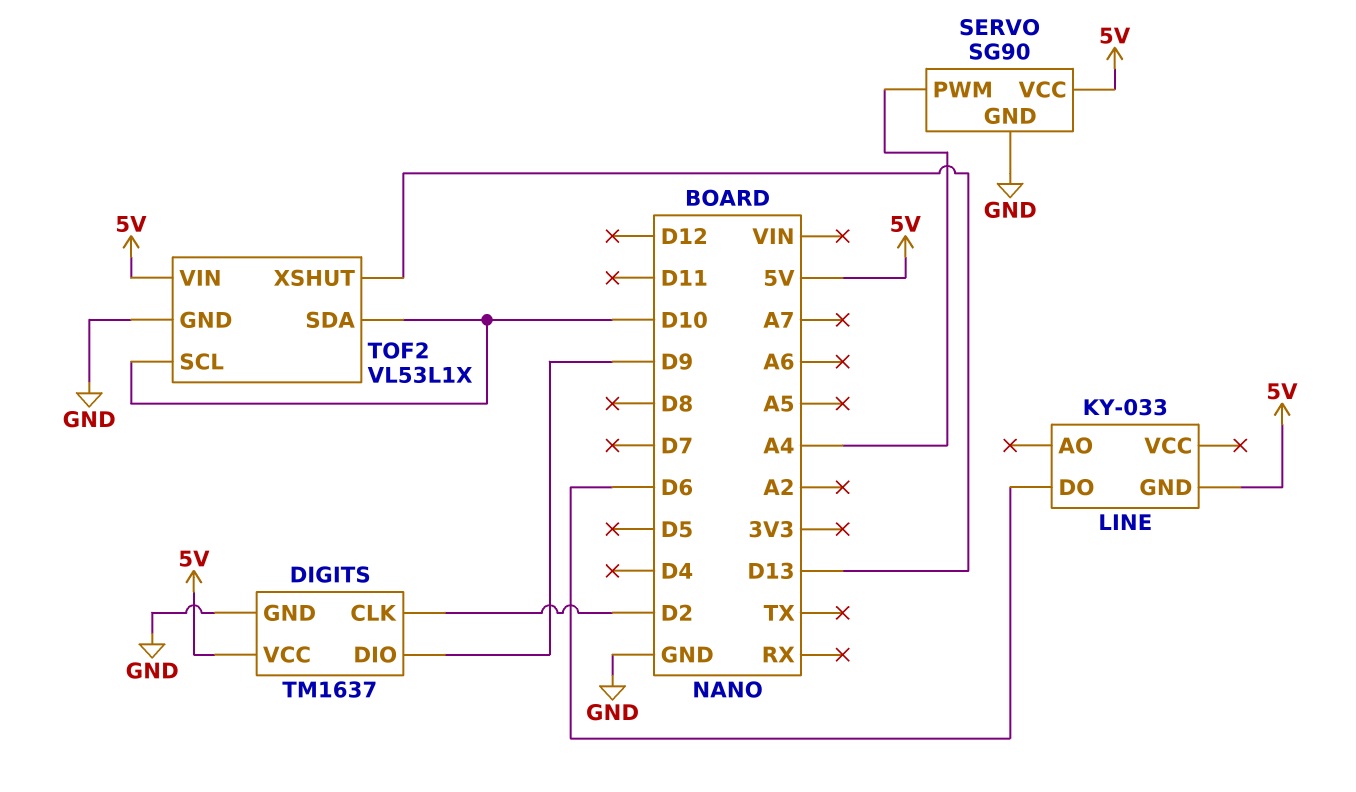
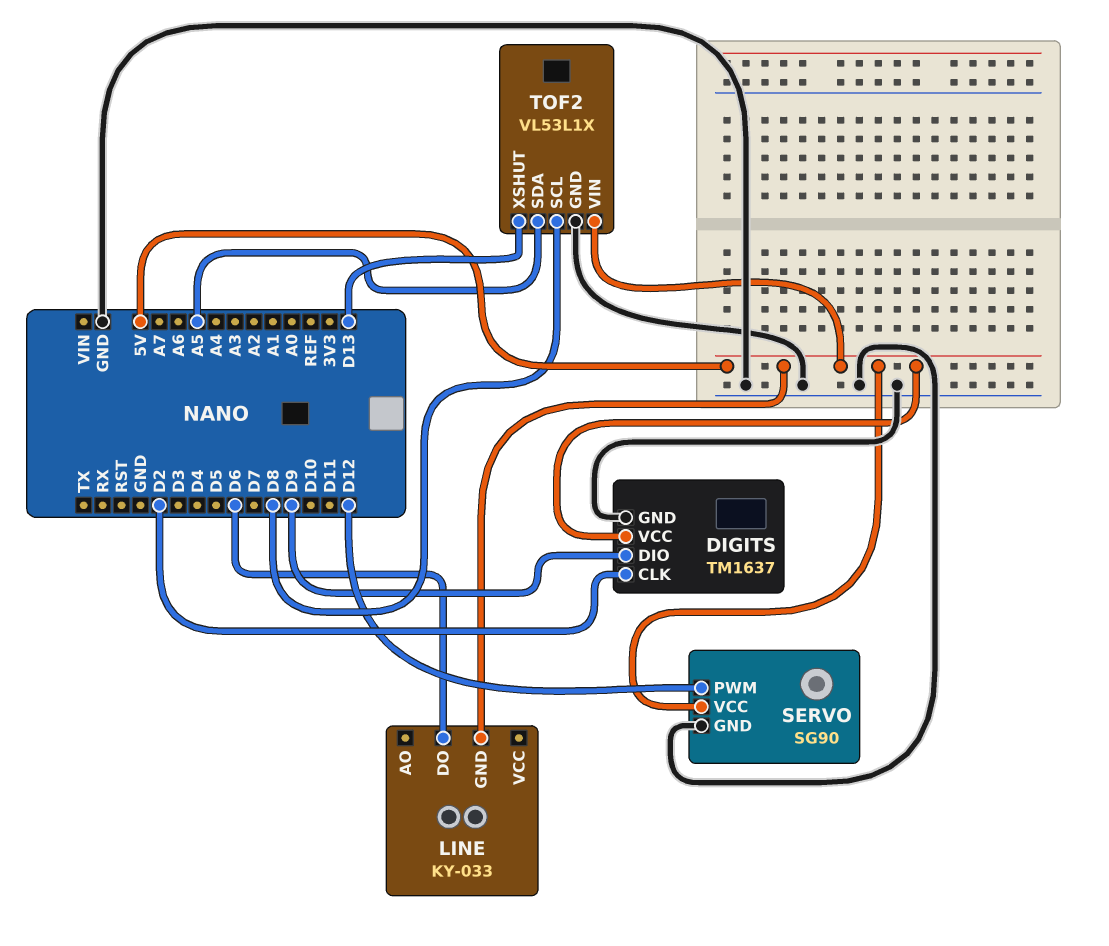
SERVO pin PWM: A4 -> D12
TOF2 pin SCL: D10 -> D8
TOF2 pin SDA: D10 -> A5

